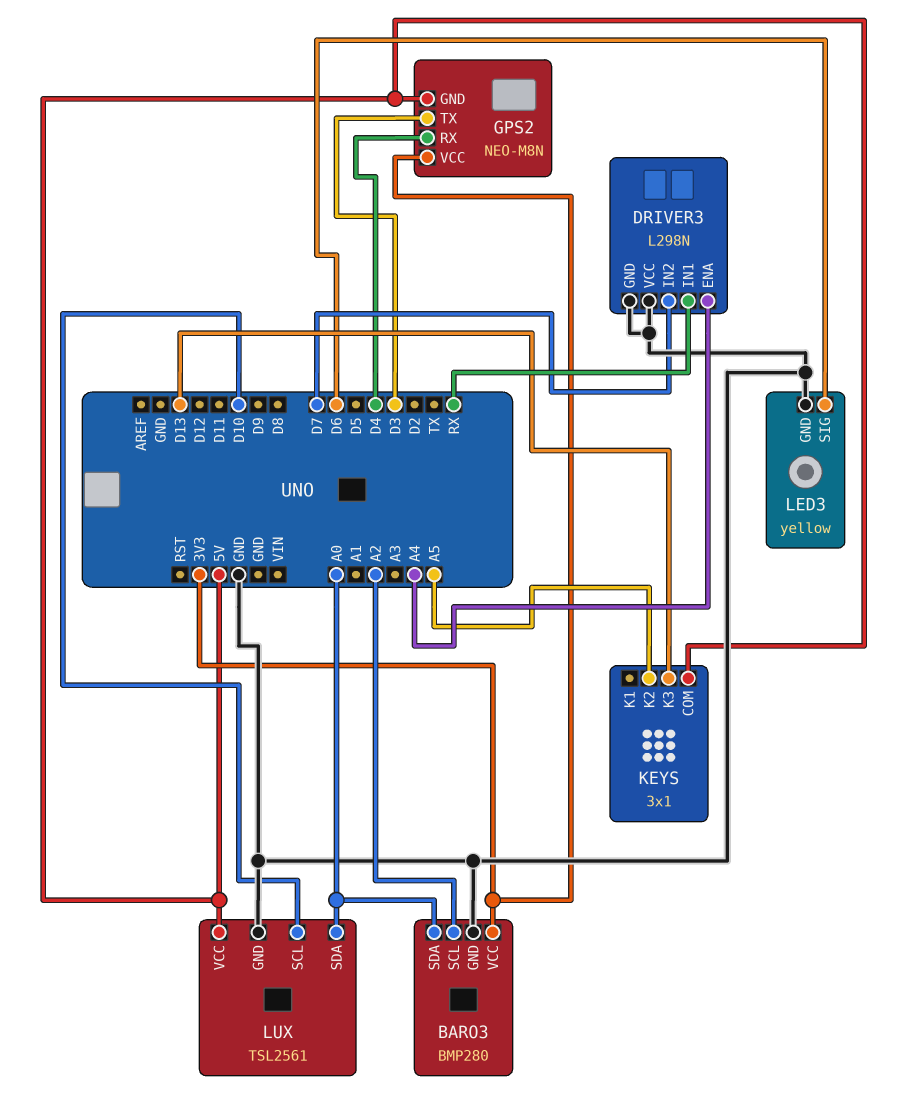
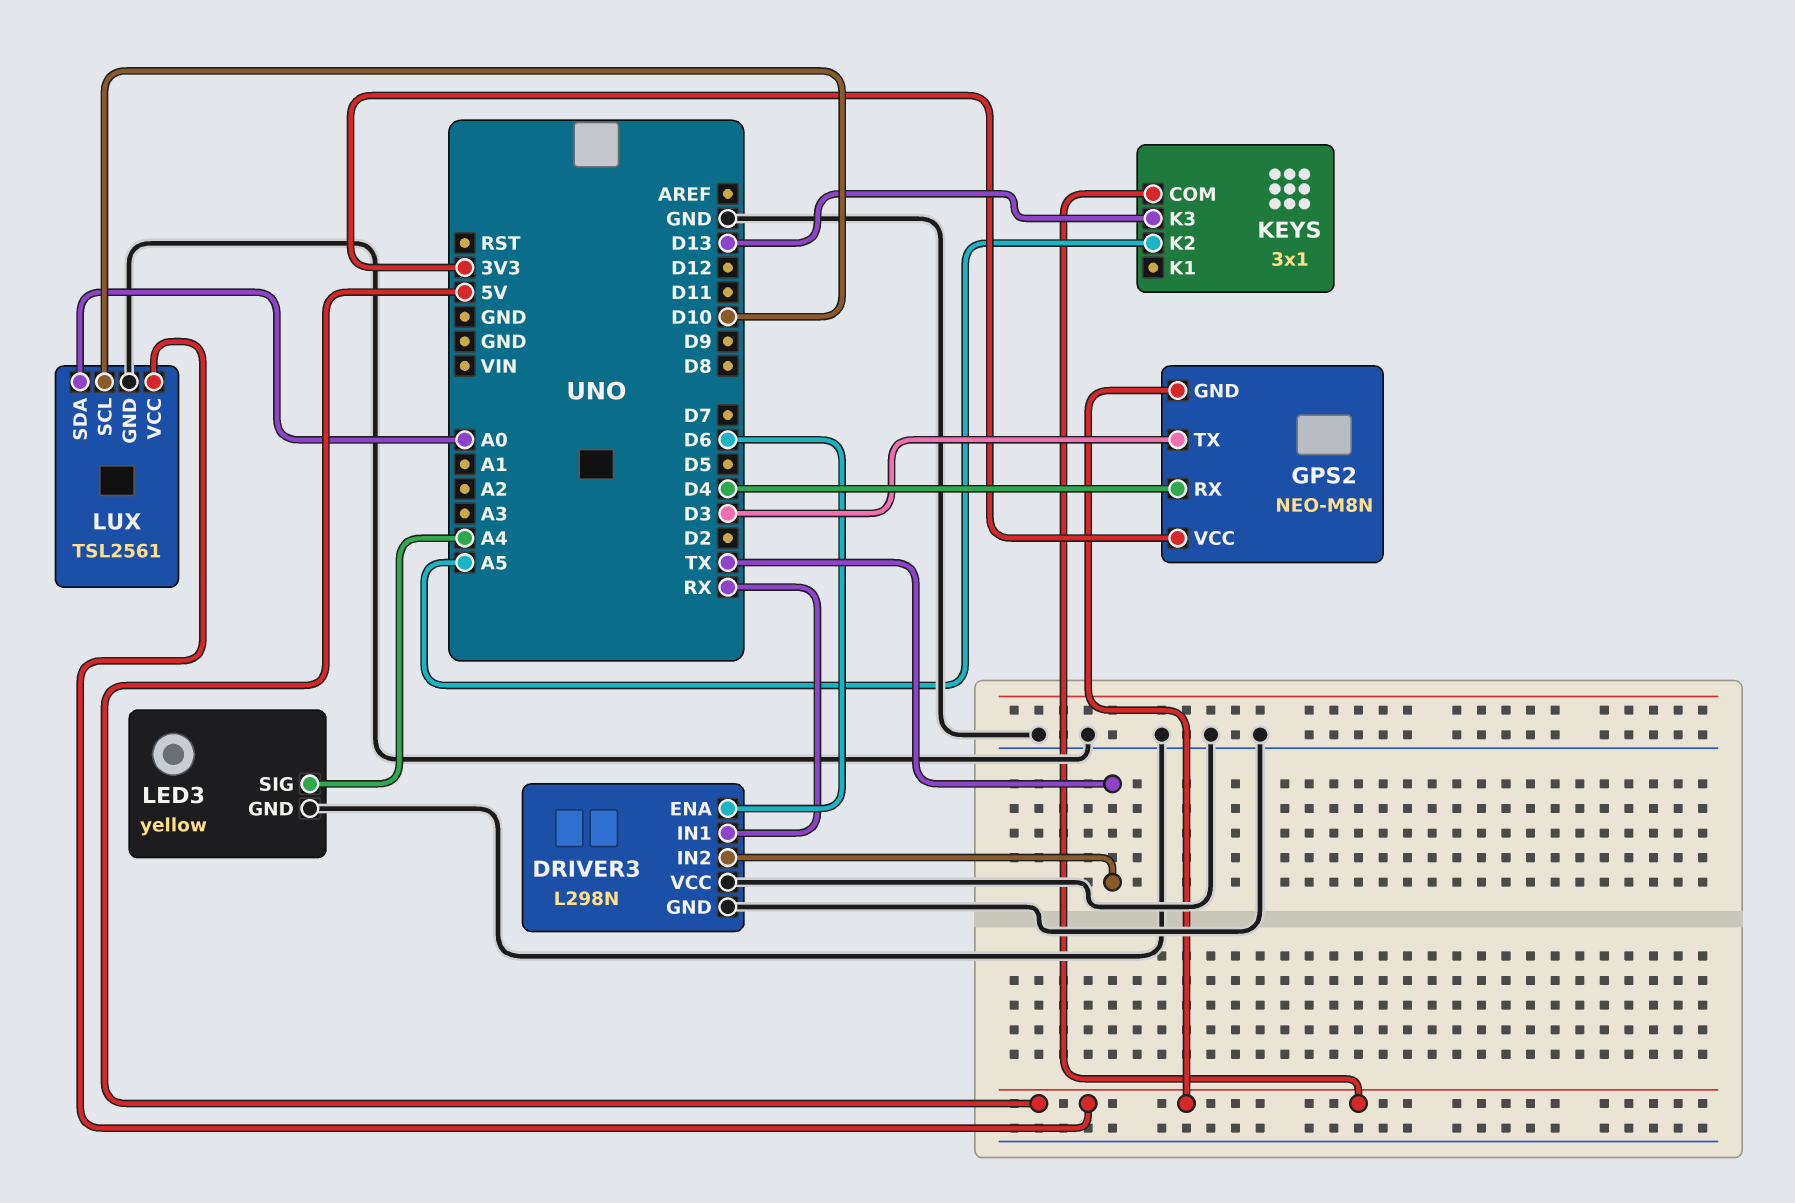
BARO3: BMP280 -> none
BARO3 pin GND: GND -> none
BARO3 pin SCL: A2 -> none
BARO3 pin SDA: A0 -> none
BARO3 pin VCC: 3V3 -> none
DRIVER3 pin ENA: A4 -> D6
DRIVER3 pin IN2: D7 -> TX
LED3 pin SIG: D6 -> A4

